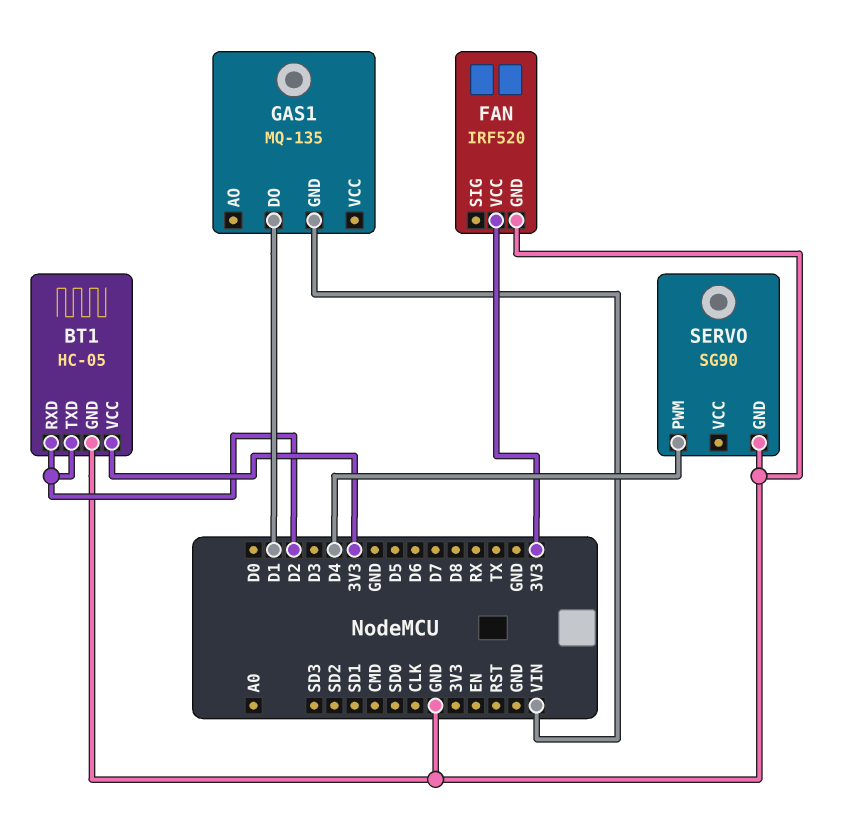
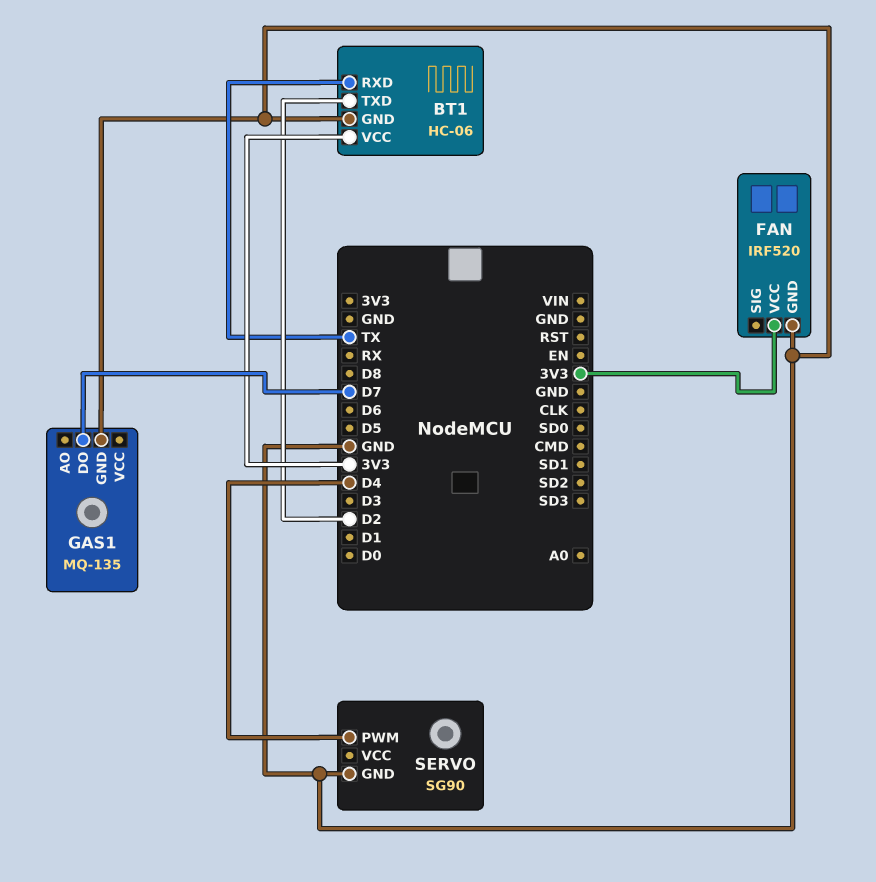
BT1: HC-05 -> HC-06
BT1 pin RXD: D2 -> TX
GAS1 pin DO: D1 -> D7
GAS1 pin GND: VIN -> GND

